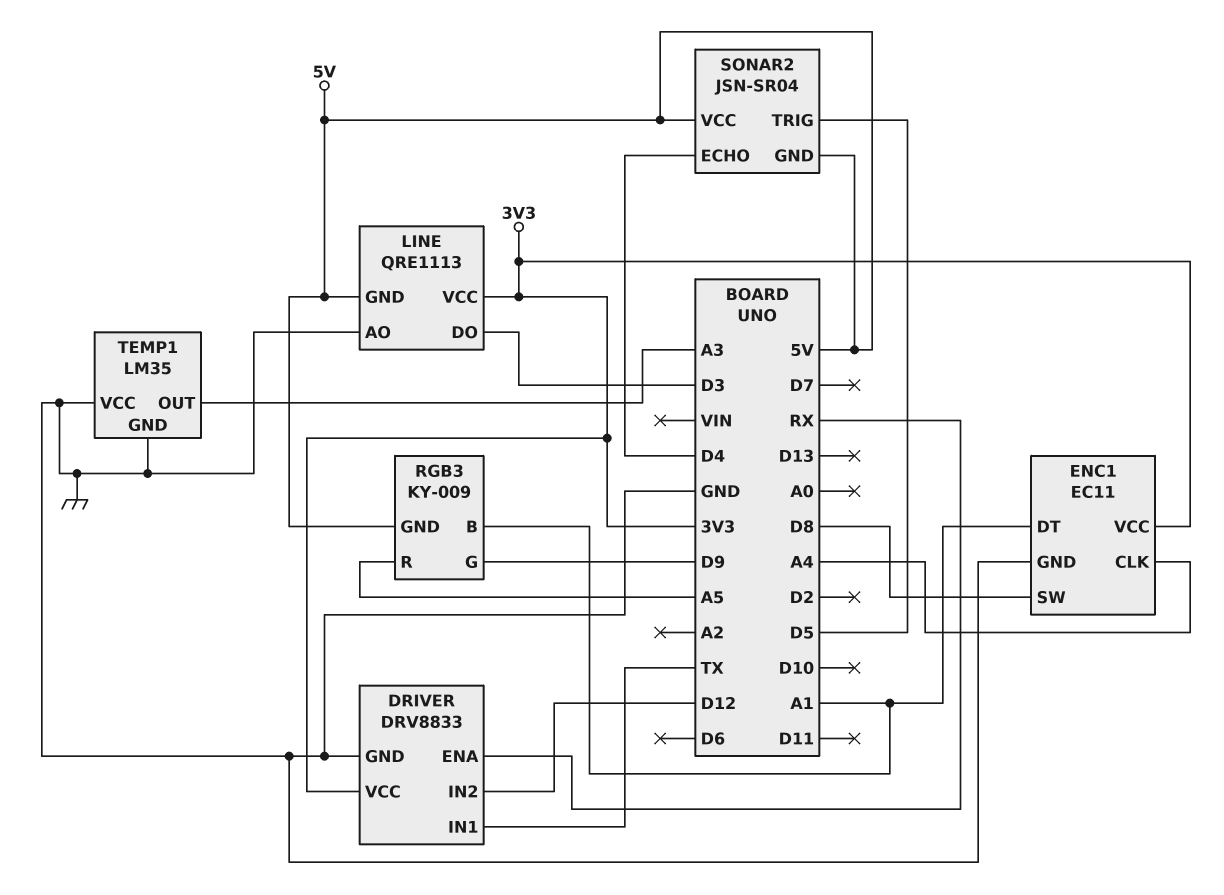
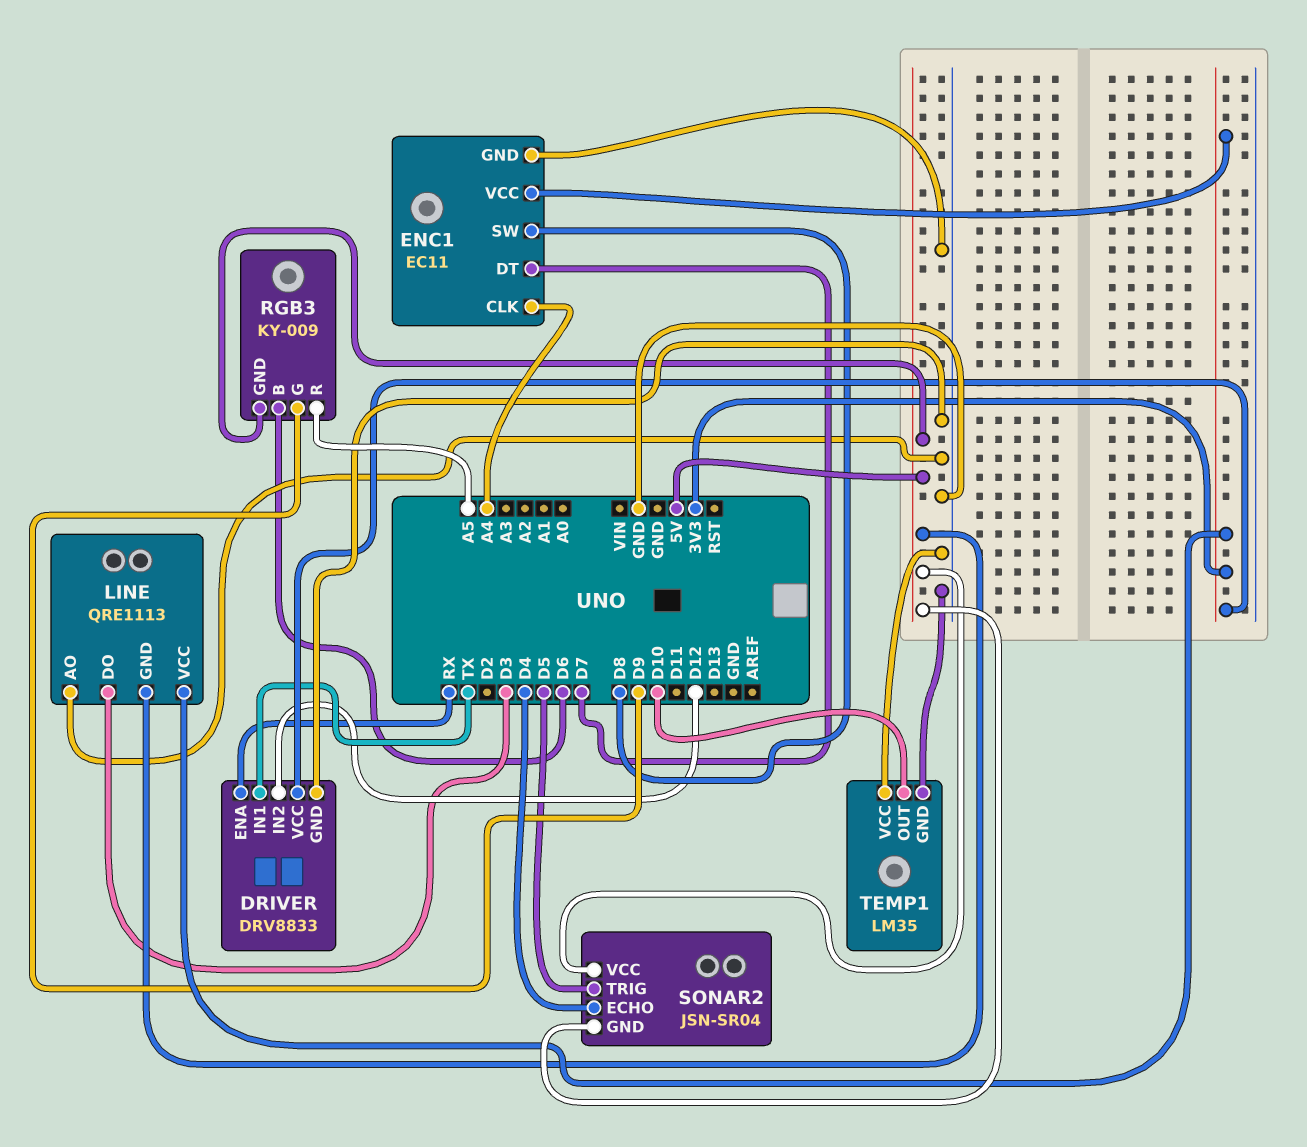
ENC1 pin DT: A1 -> D7
RGB3 pin B: A1 -> D6
TEMP1 pin OUT: A3 -> D10

